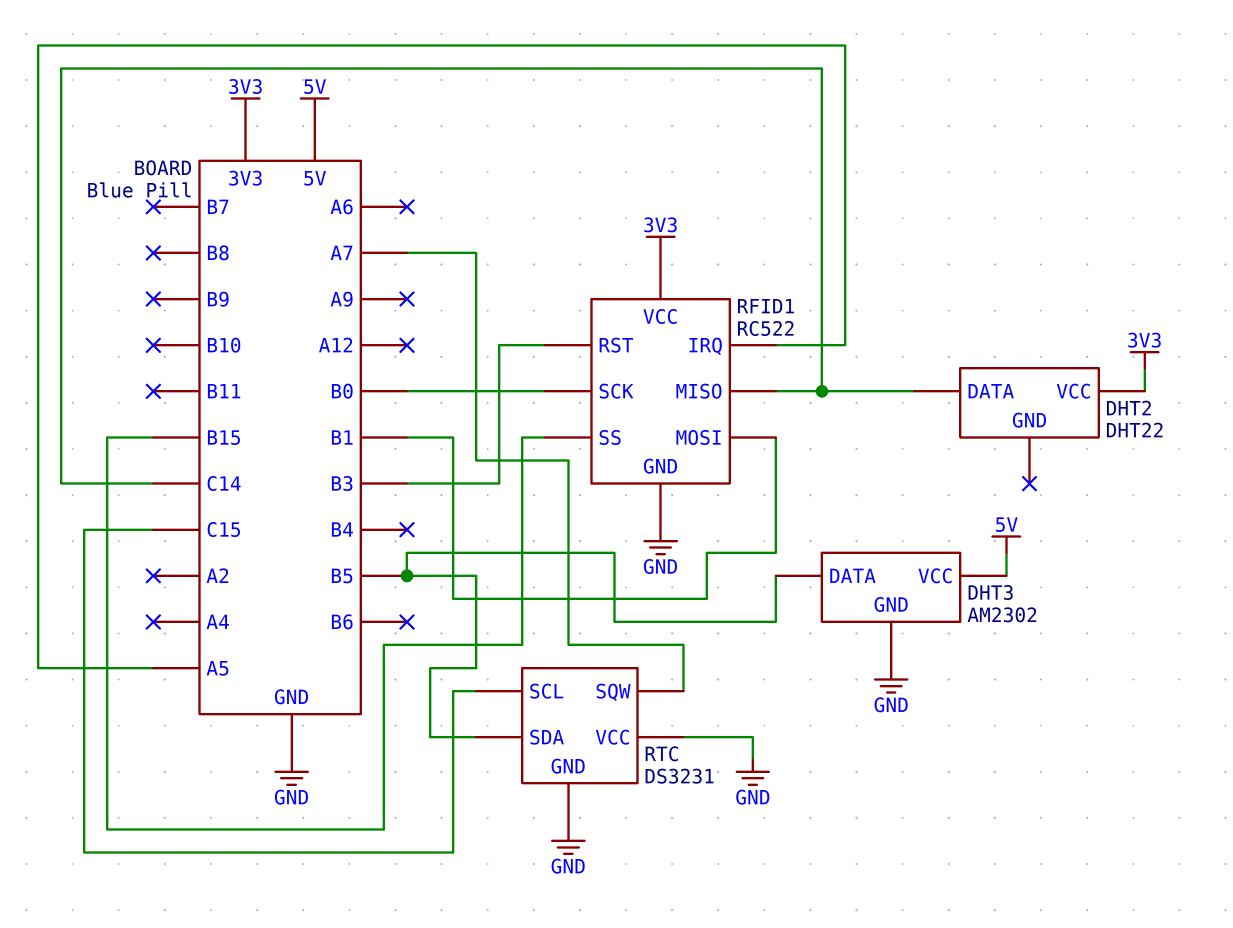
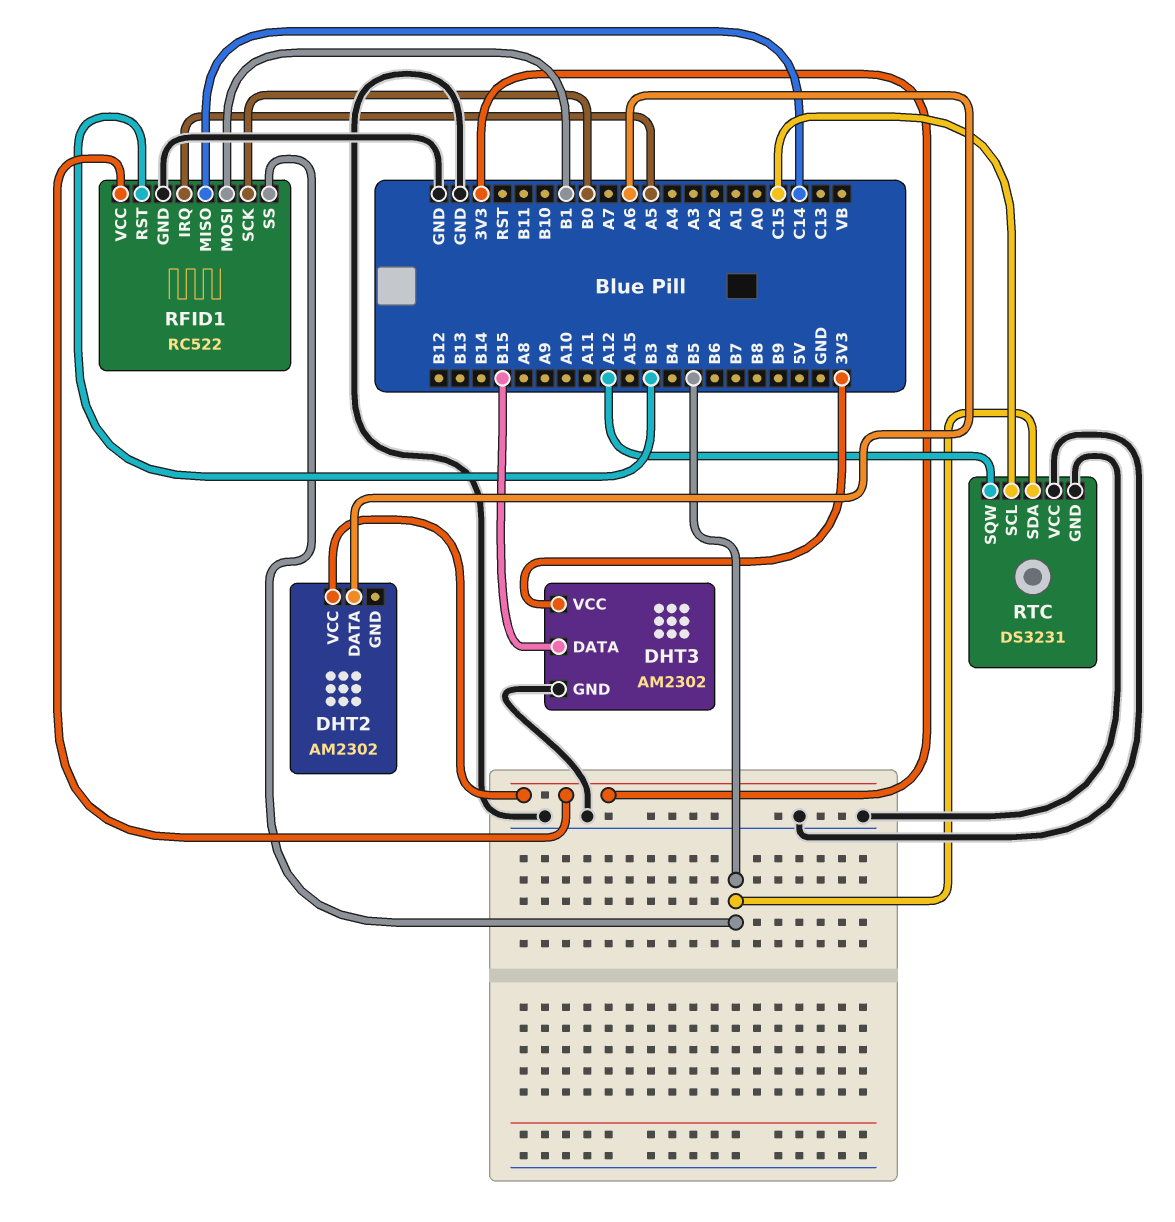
DHT2: DHT22 -> AM2302
DHT2 pin DATA: C14 -> A6
DHT3 pin DATA: B5 -> B15
DHT3 pin VCC: 5V -> 3V3
RFID1 pin SS: B15 -> B5
RTC pin SQW: A7 -> A12

